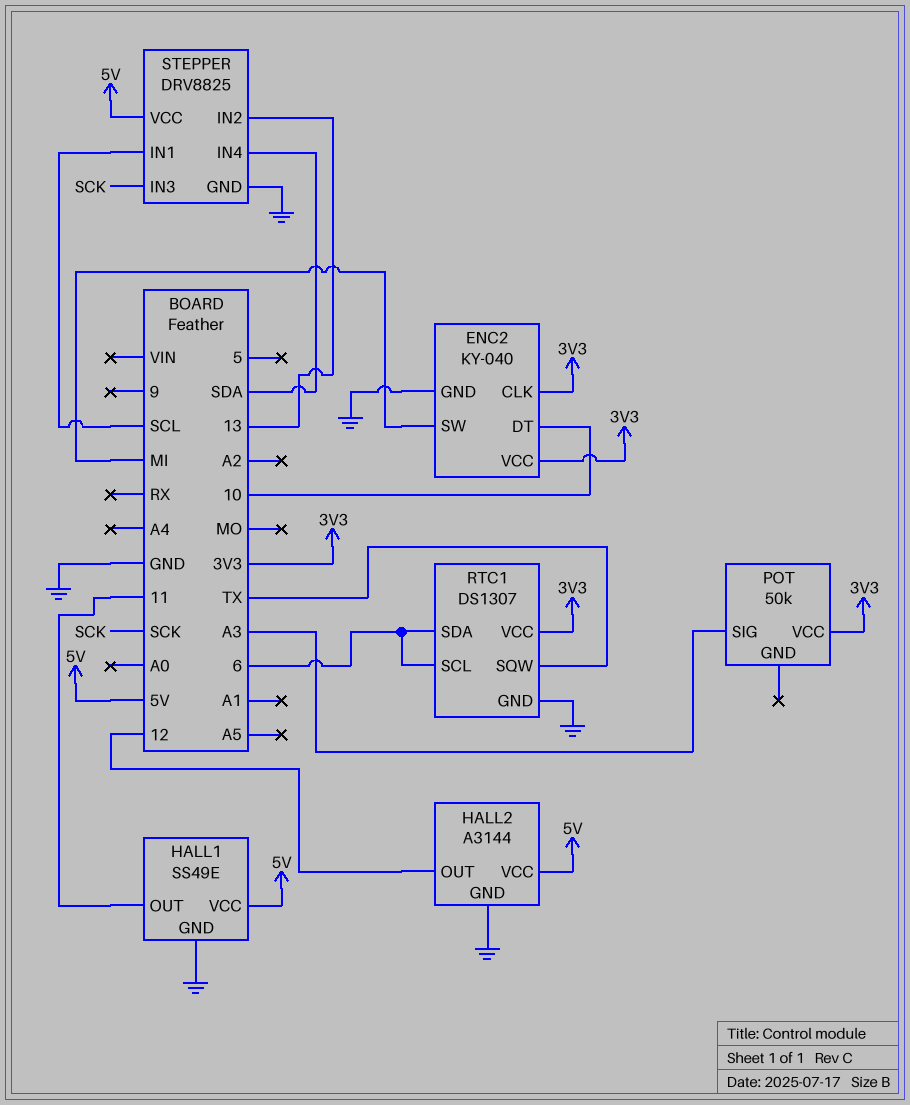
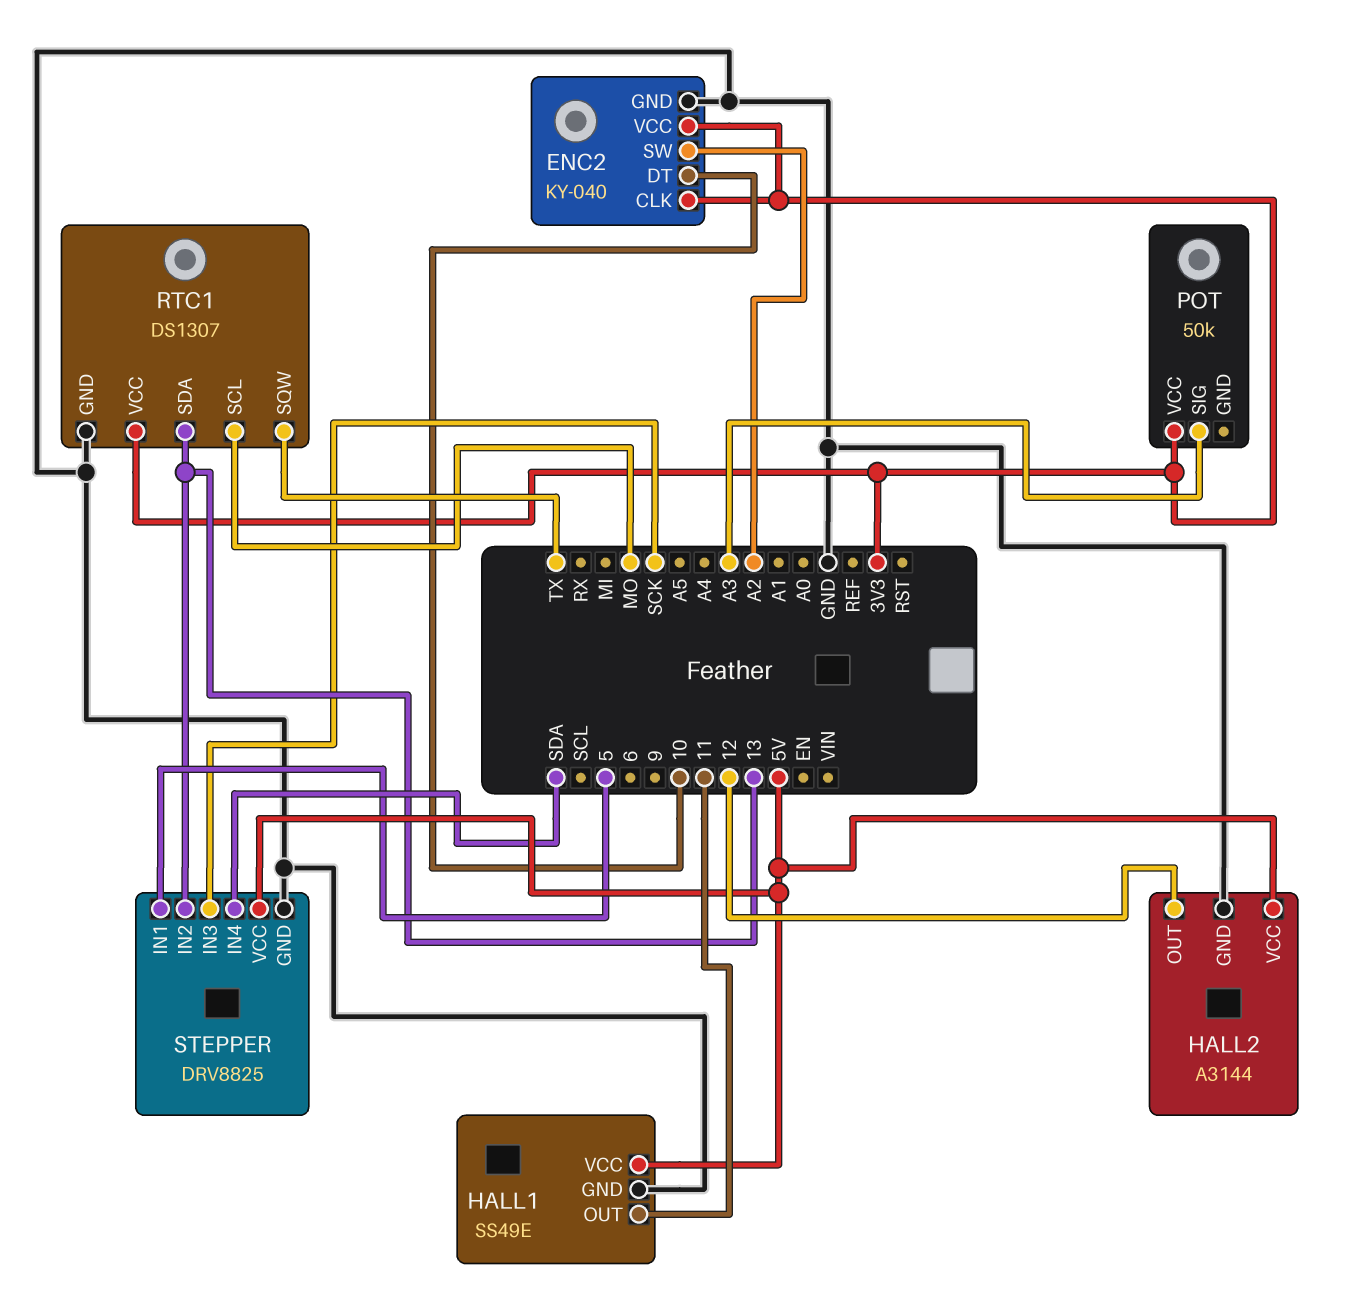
ENC2 pin SW: MI -> A2
RTC1 pin SCL: 6 -> MO
RTC1 pin SDA: 6 -> 13
STEPPER pin IN1: SCL -> 5

